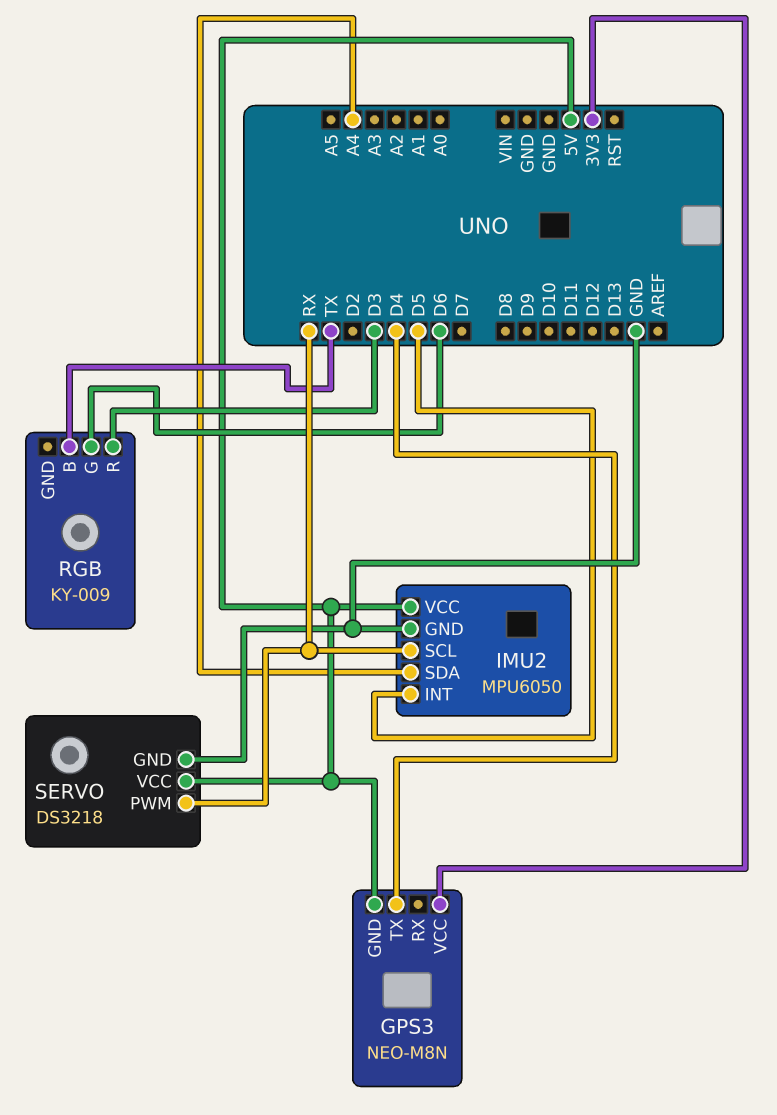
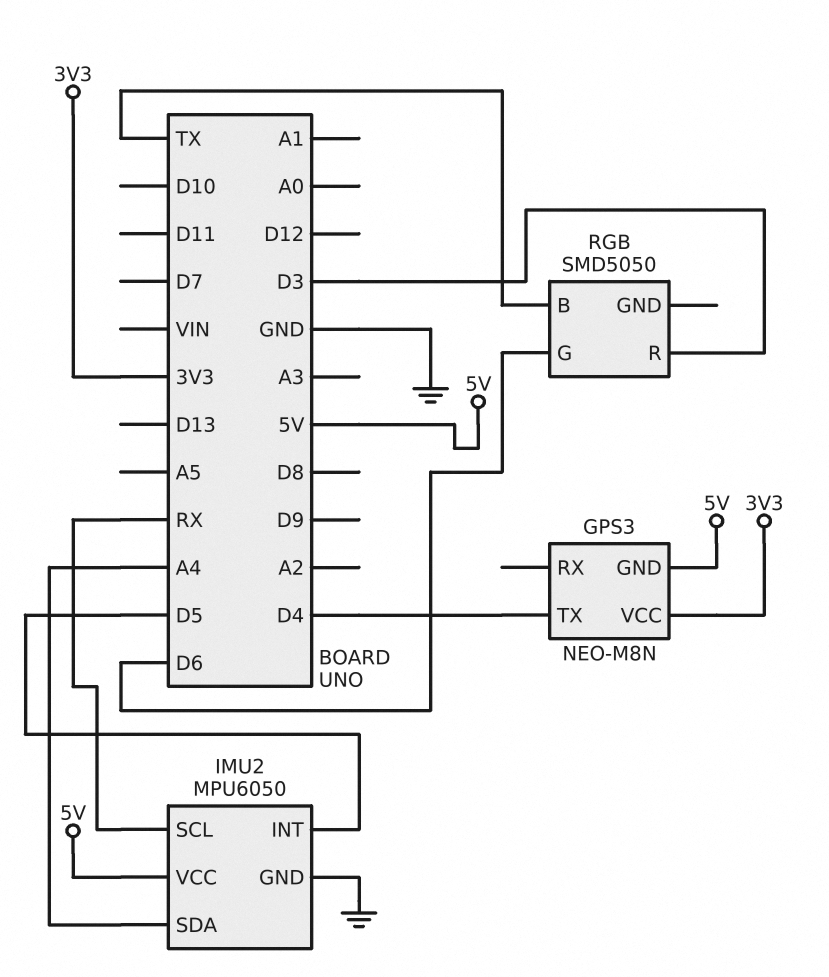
RGB: KY-009 -> SMD5050
SERVO: DS3218 -> none
SERVO pin GND: GND -> none
SERVO pin PWM: RX -> none
SERVO pin VCC: 5V -> none

